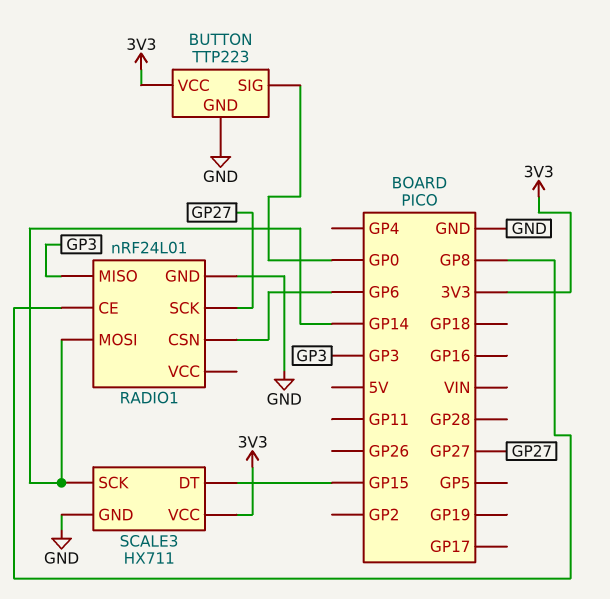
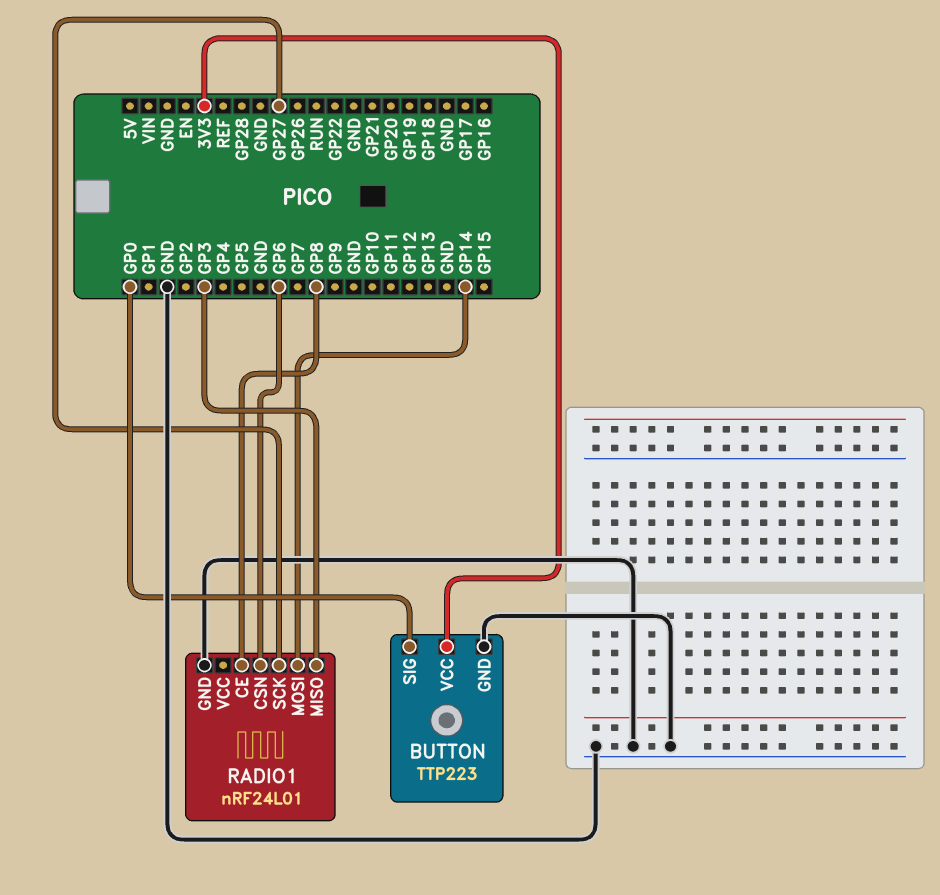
SCALE3: HX711 -> none
SCALE3 pin DT: GP15 -> none
SCALE3 pin GND: GND -> none
SCALE3 pin SCK: GP14 -> none
SCALE3 pin VCC: 3V3 -> none

